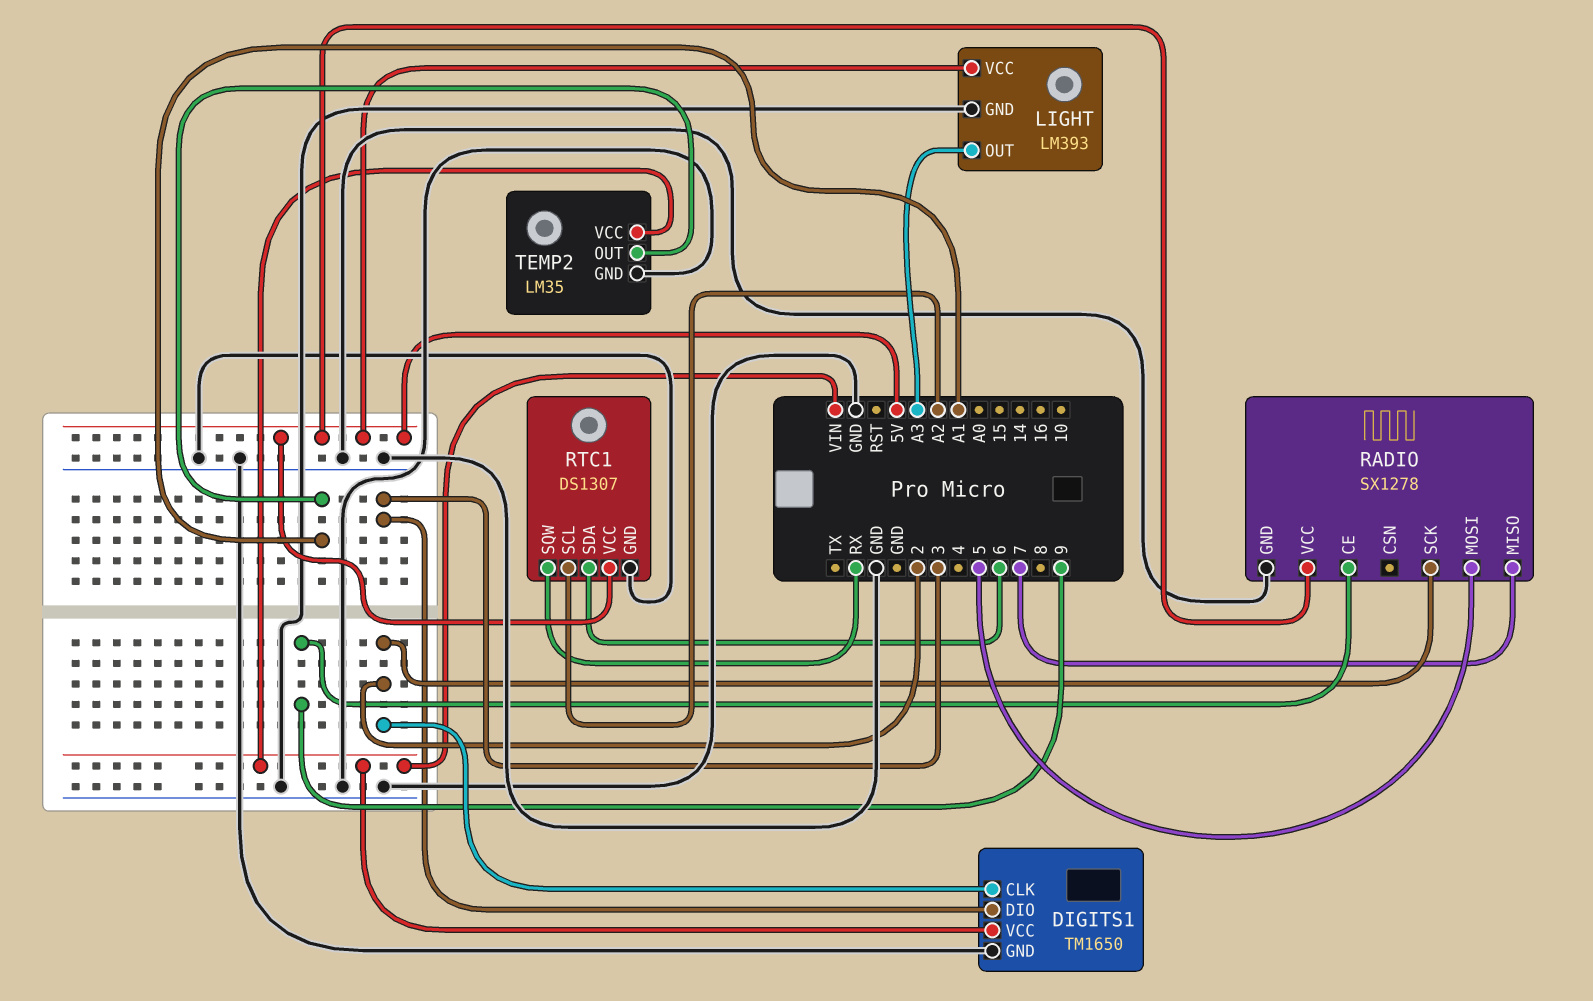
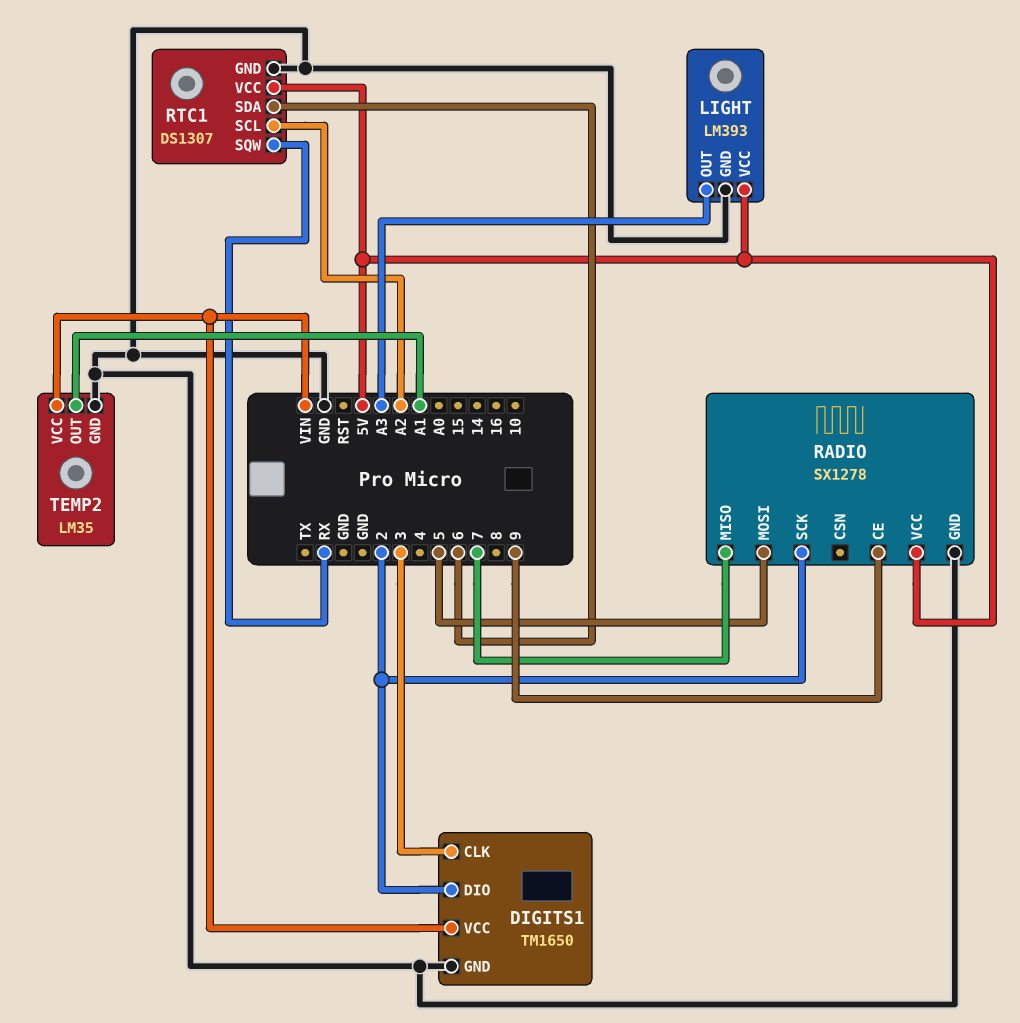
DIGITS1 pin CLK: 2 -> 3
DIGITS1 pin DIO: 3 -> 2

